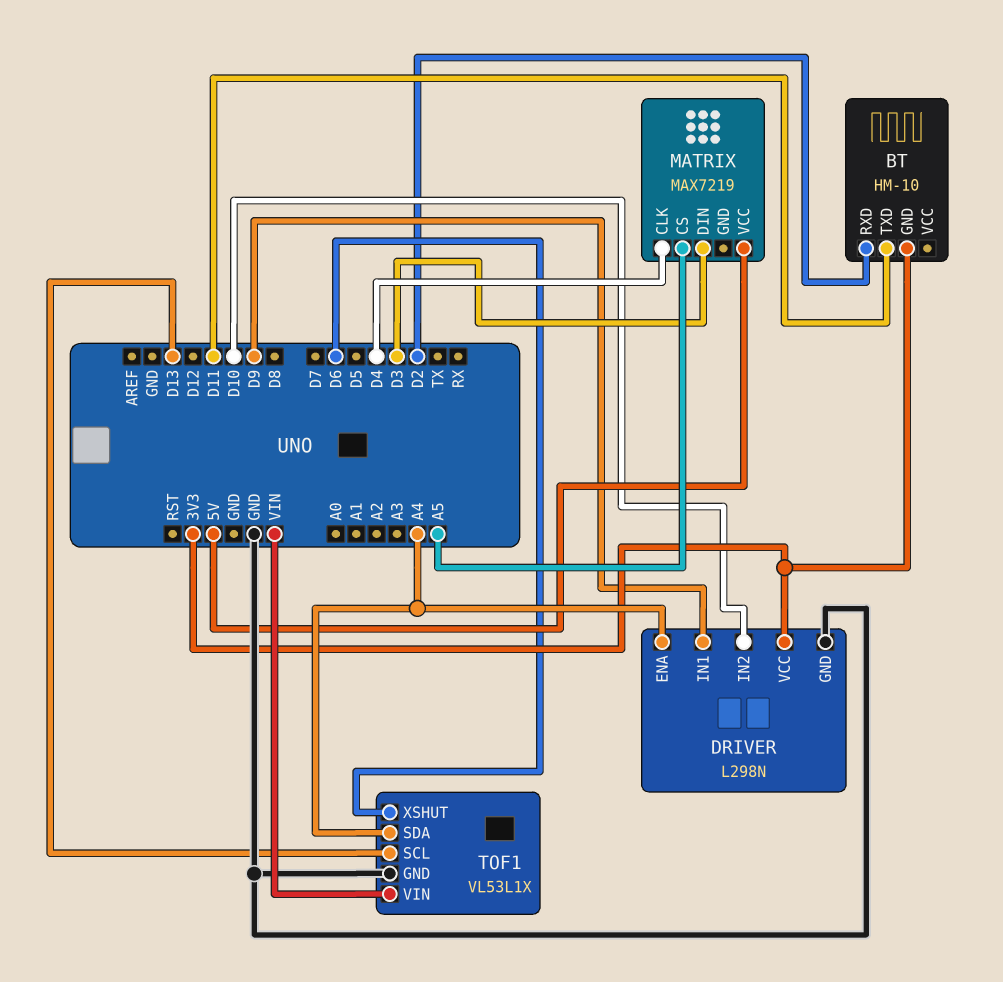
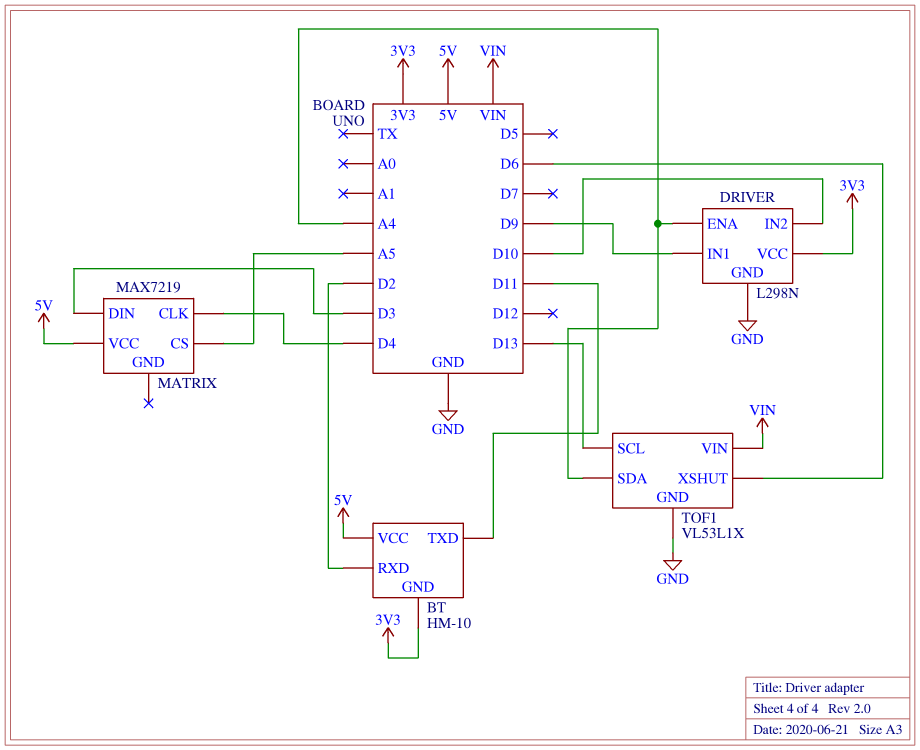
BT pin VCC: none -> 5V

